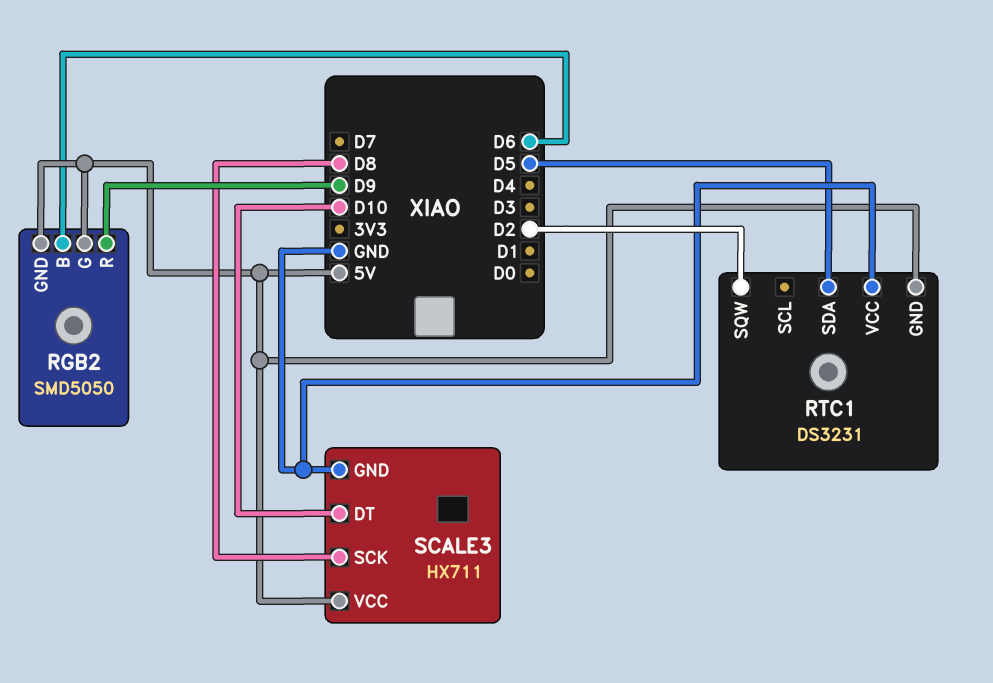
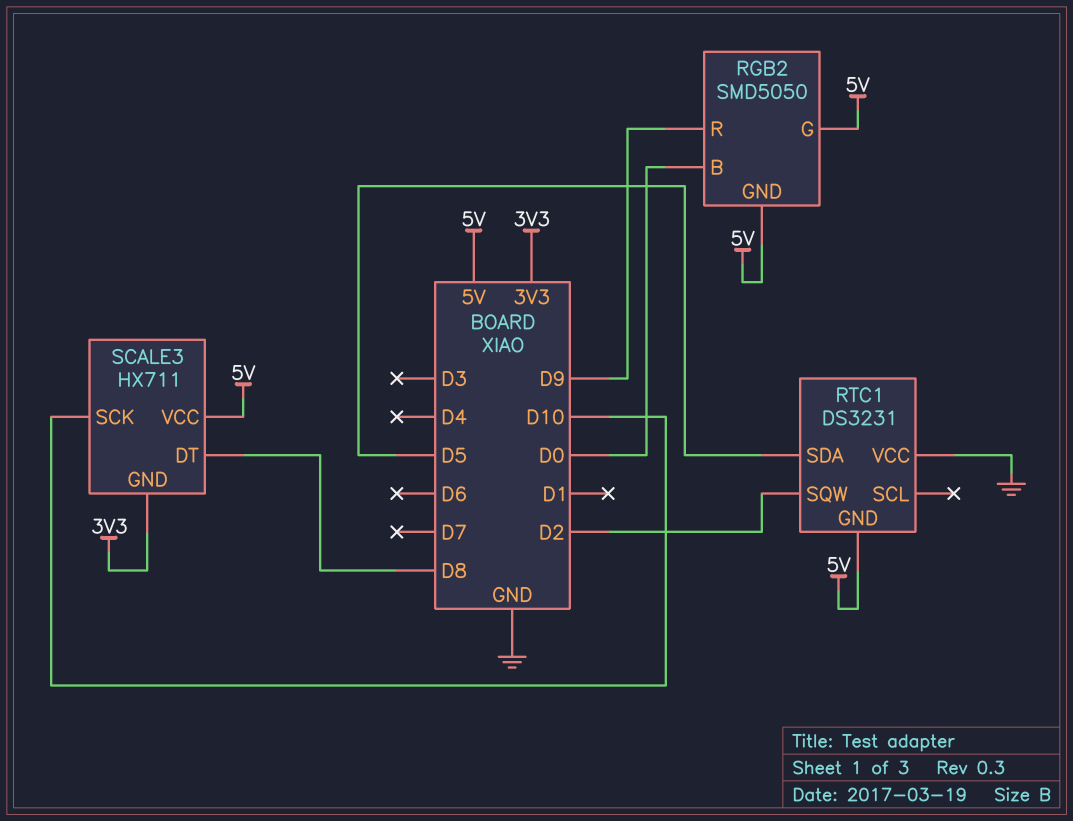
RGB2 pin B: D6 -> D0
SCALE3 pin DT: D10 -> D8
SCALE3 pin GND: GND -> 3V3
SCALE3 pin SCK: D8 -> D10

